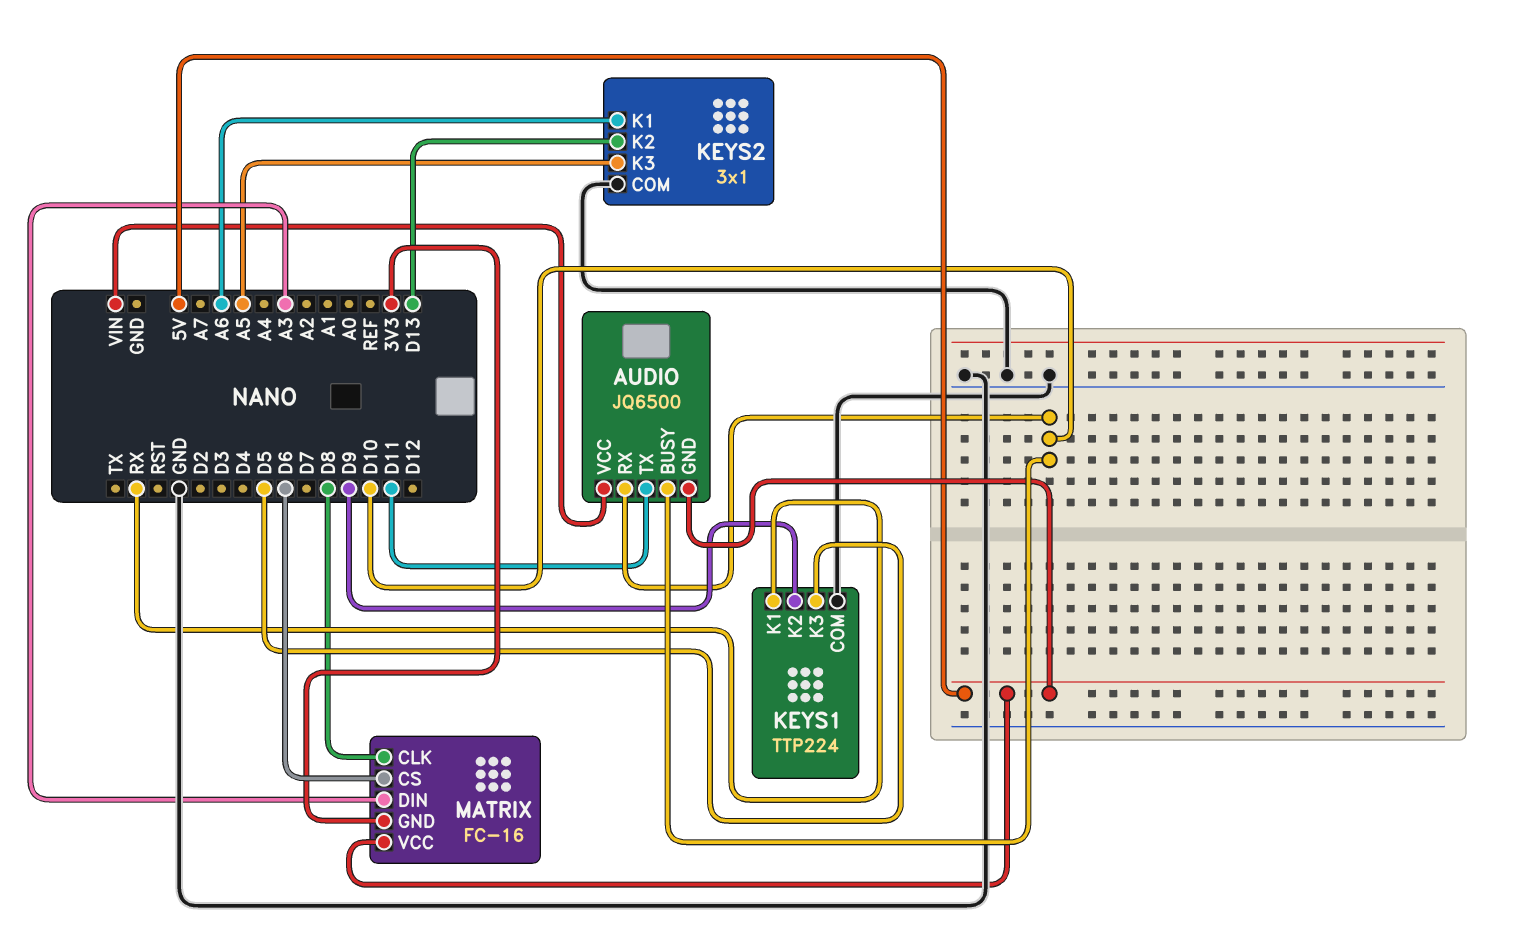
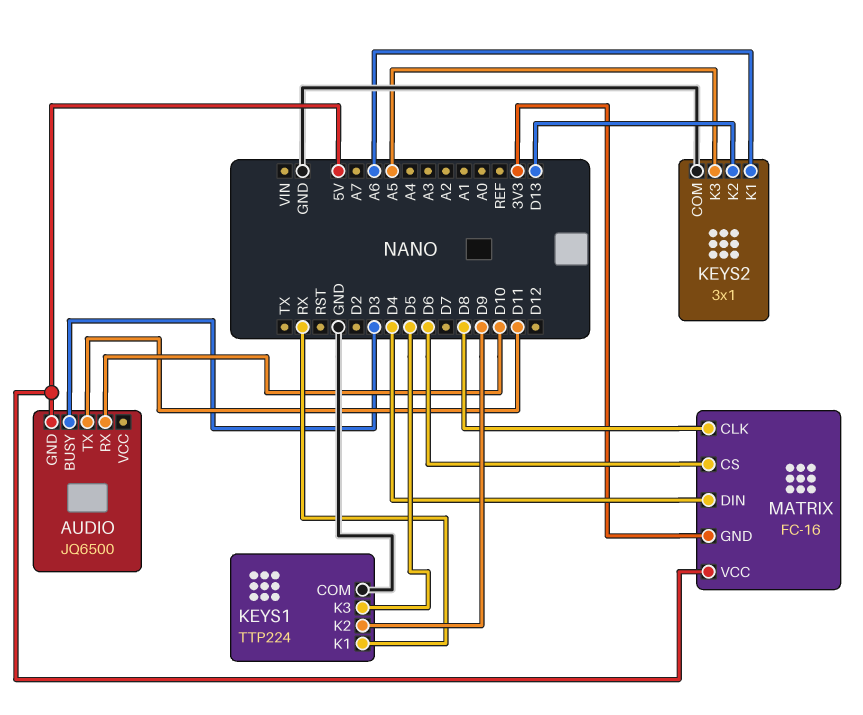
AUDIO pin BUSY: D10 -> D3
AUDIO pin VCC: VIN -> none
MATRIX pin DIN: A3 -> D4

